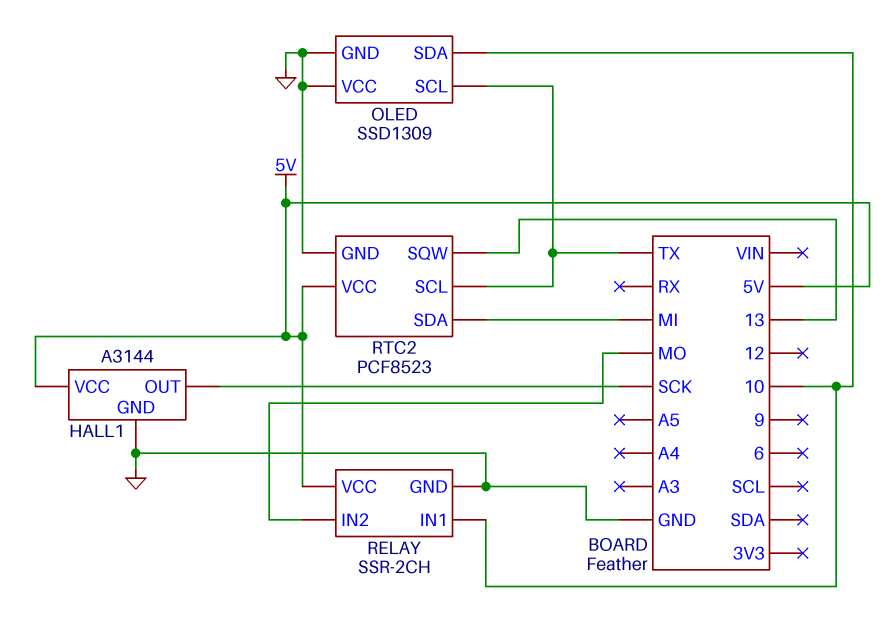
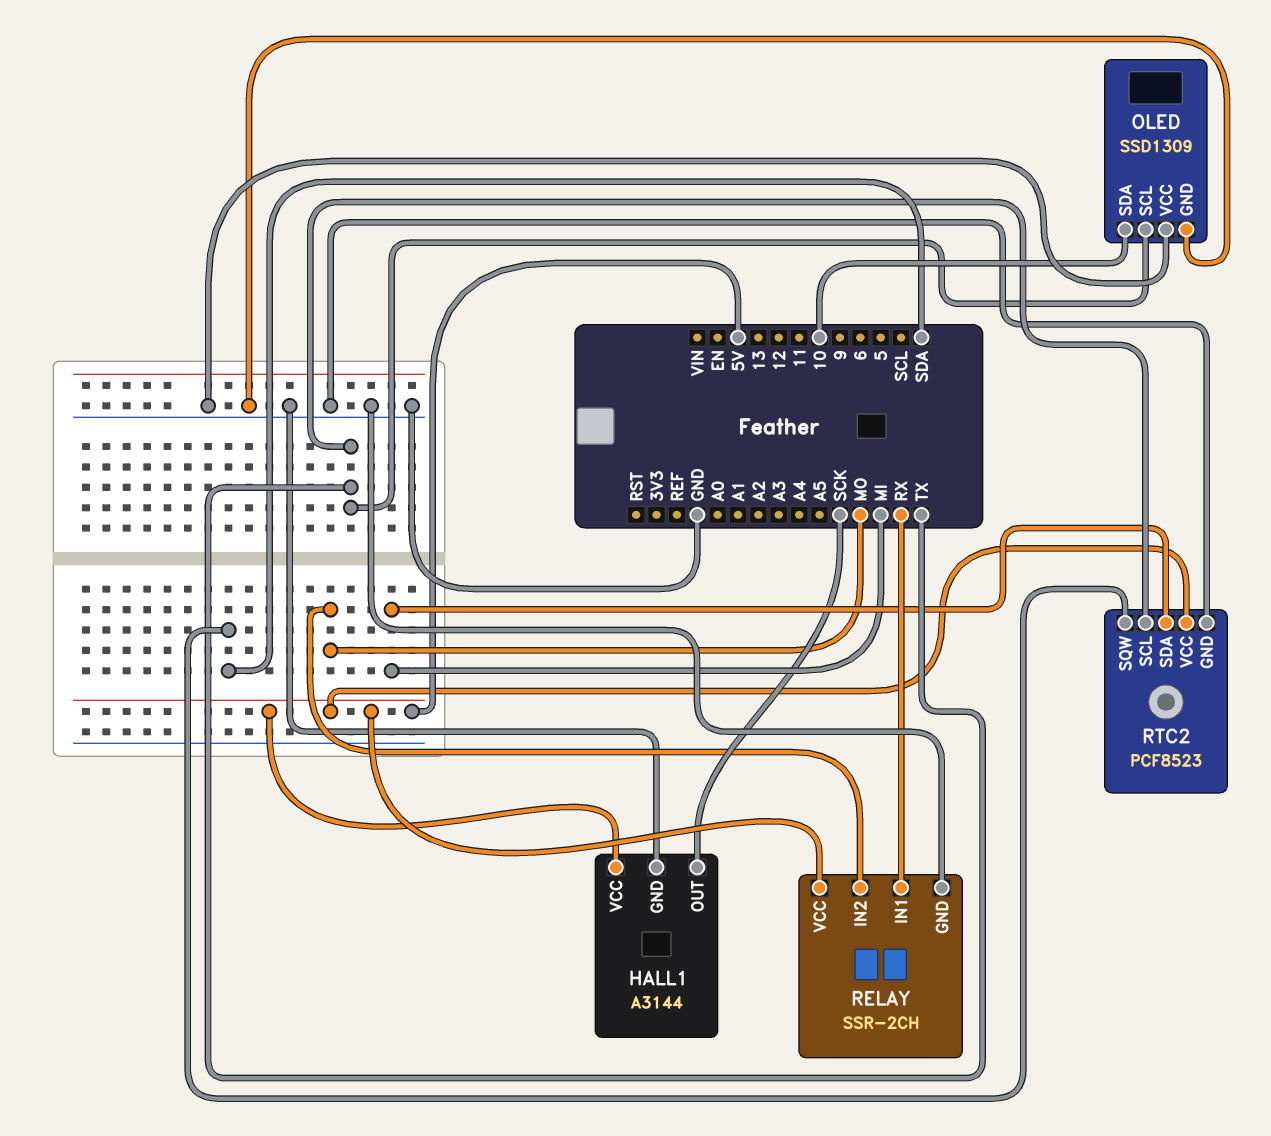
RELAY pin IN1: 10 -> RX
RTC2 pin SQW: 13 -> SDA

